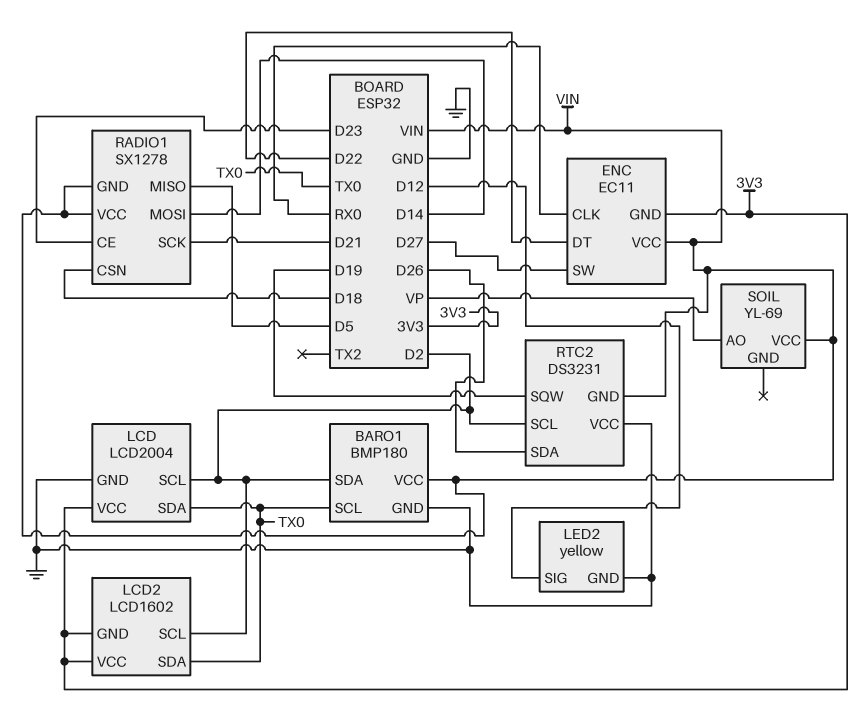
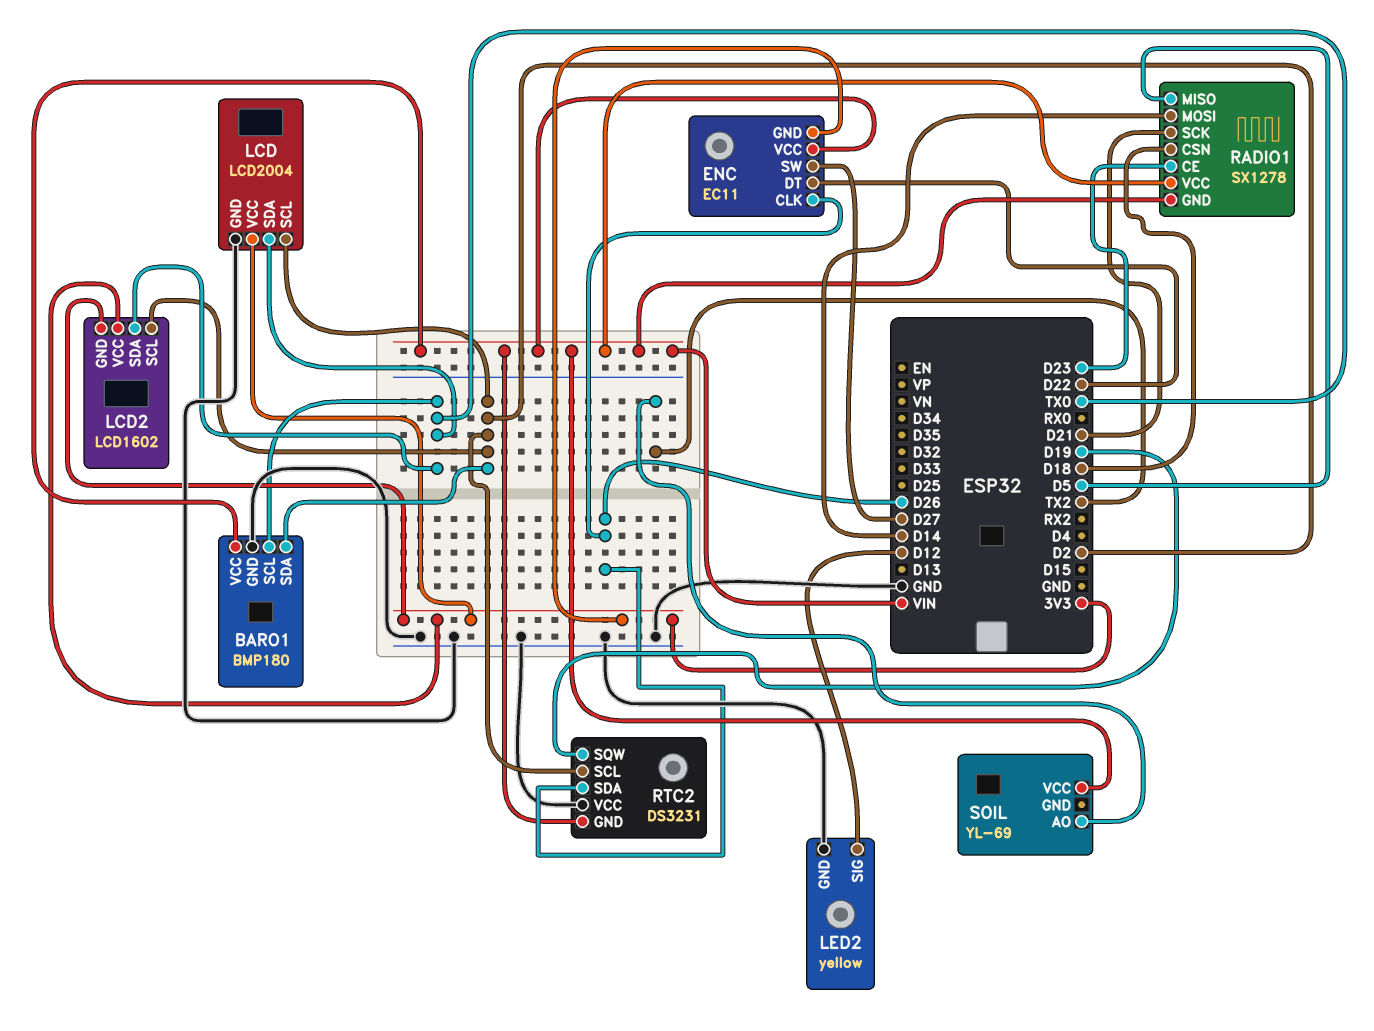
ENC pin CLK: RX0 -> D26
SOIL pin AO: VP -> TX2

